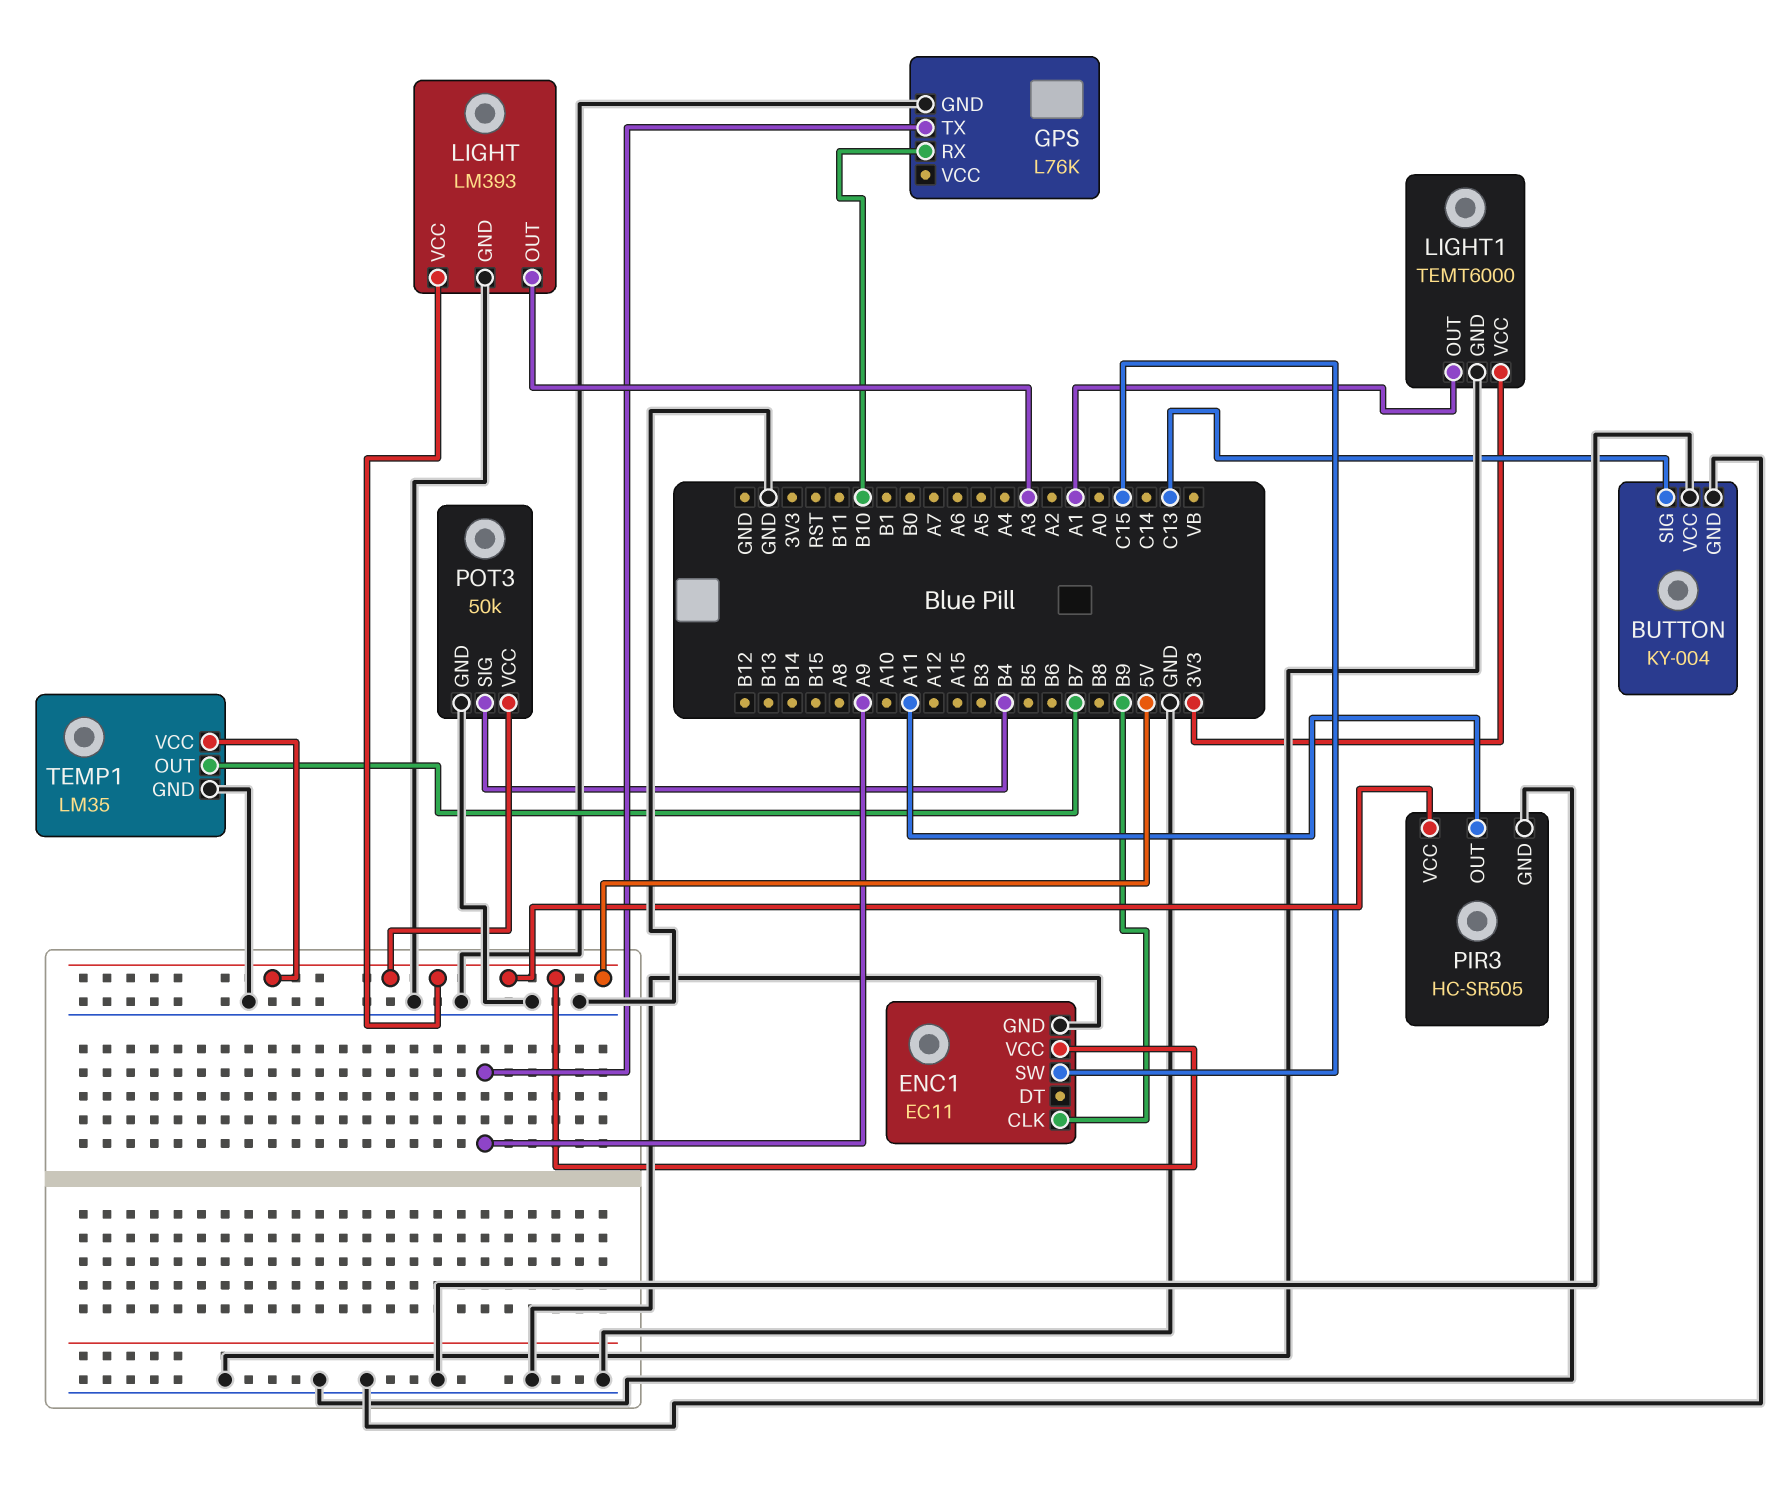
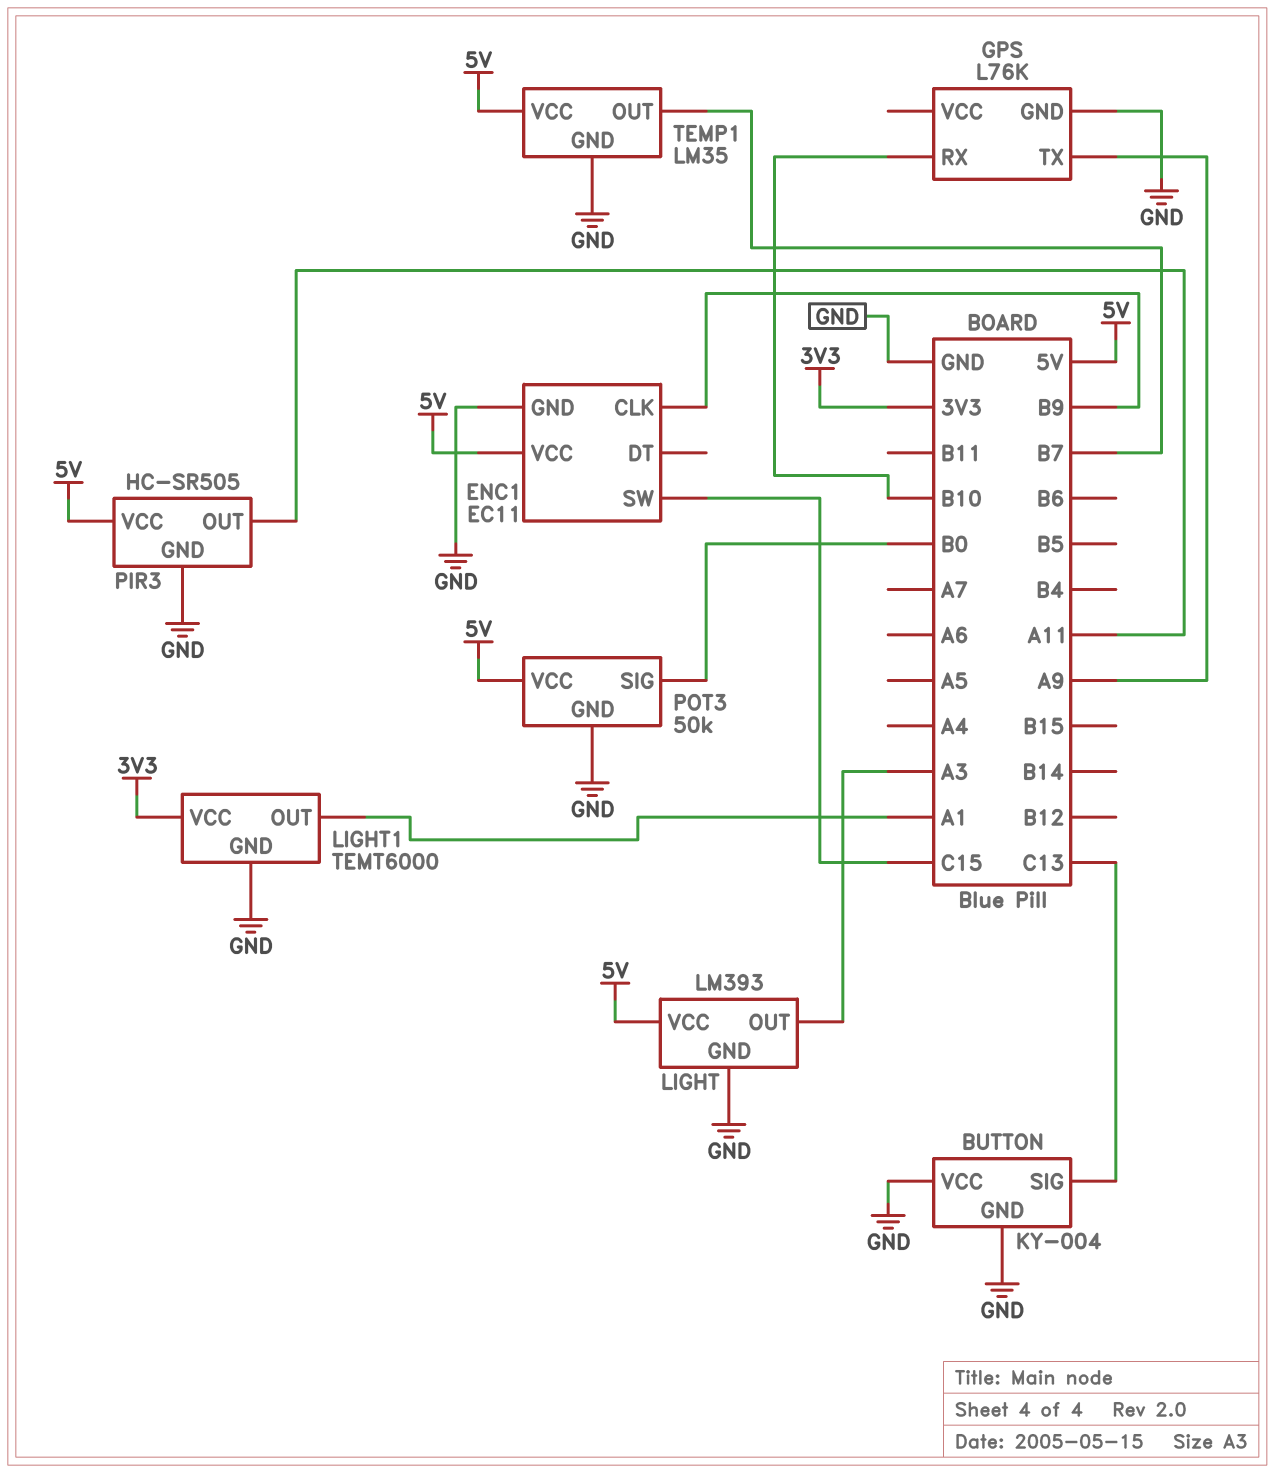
POT3 pin SIG: B4 -> B0

